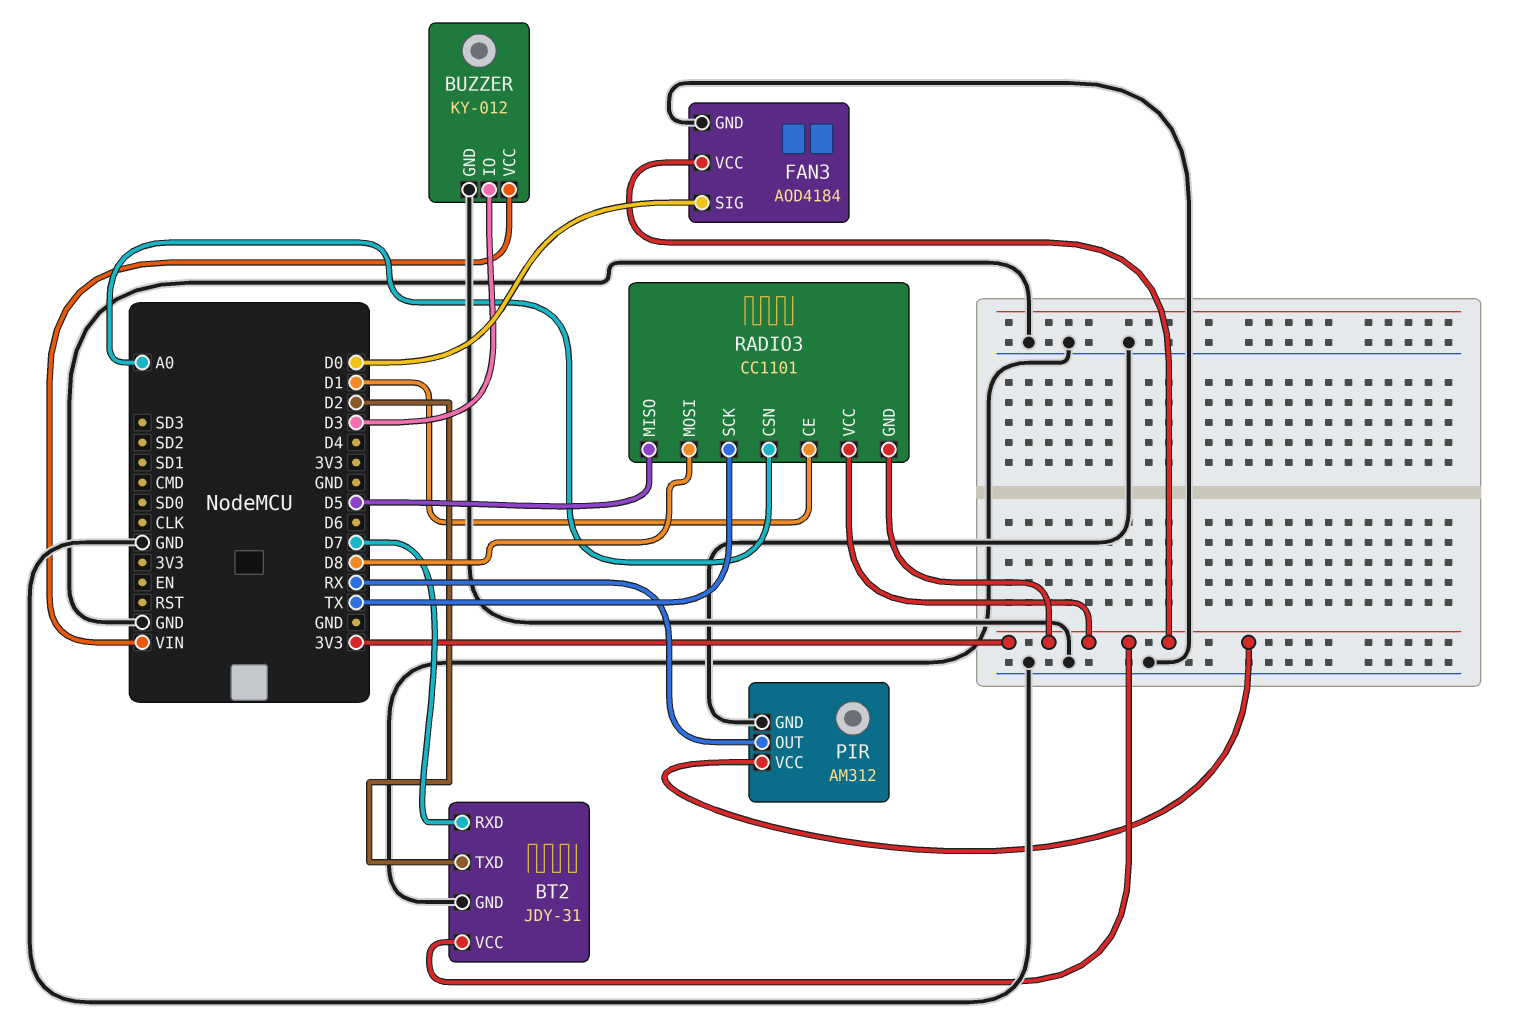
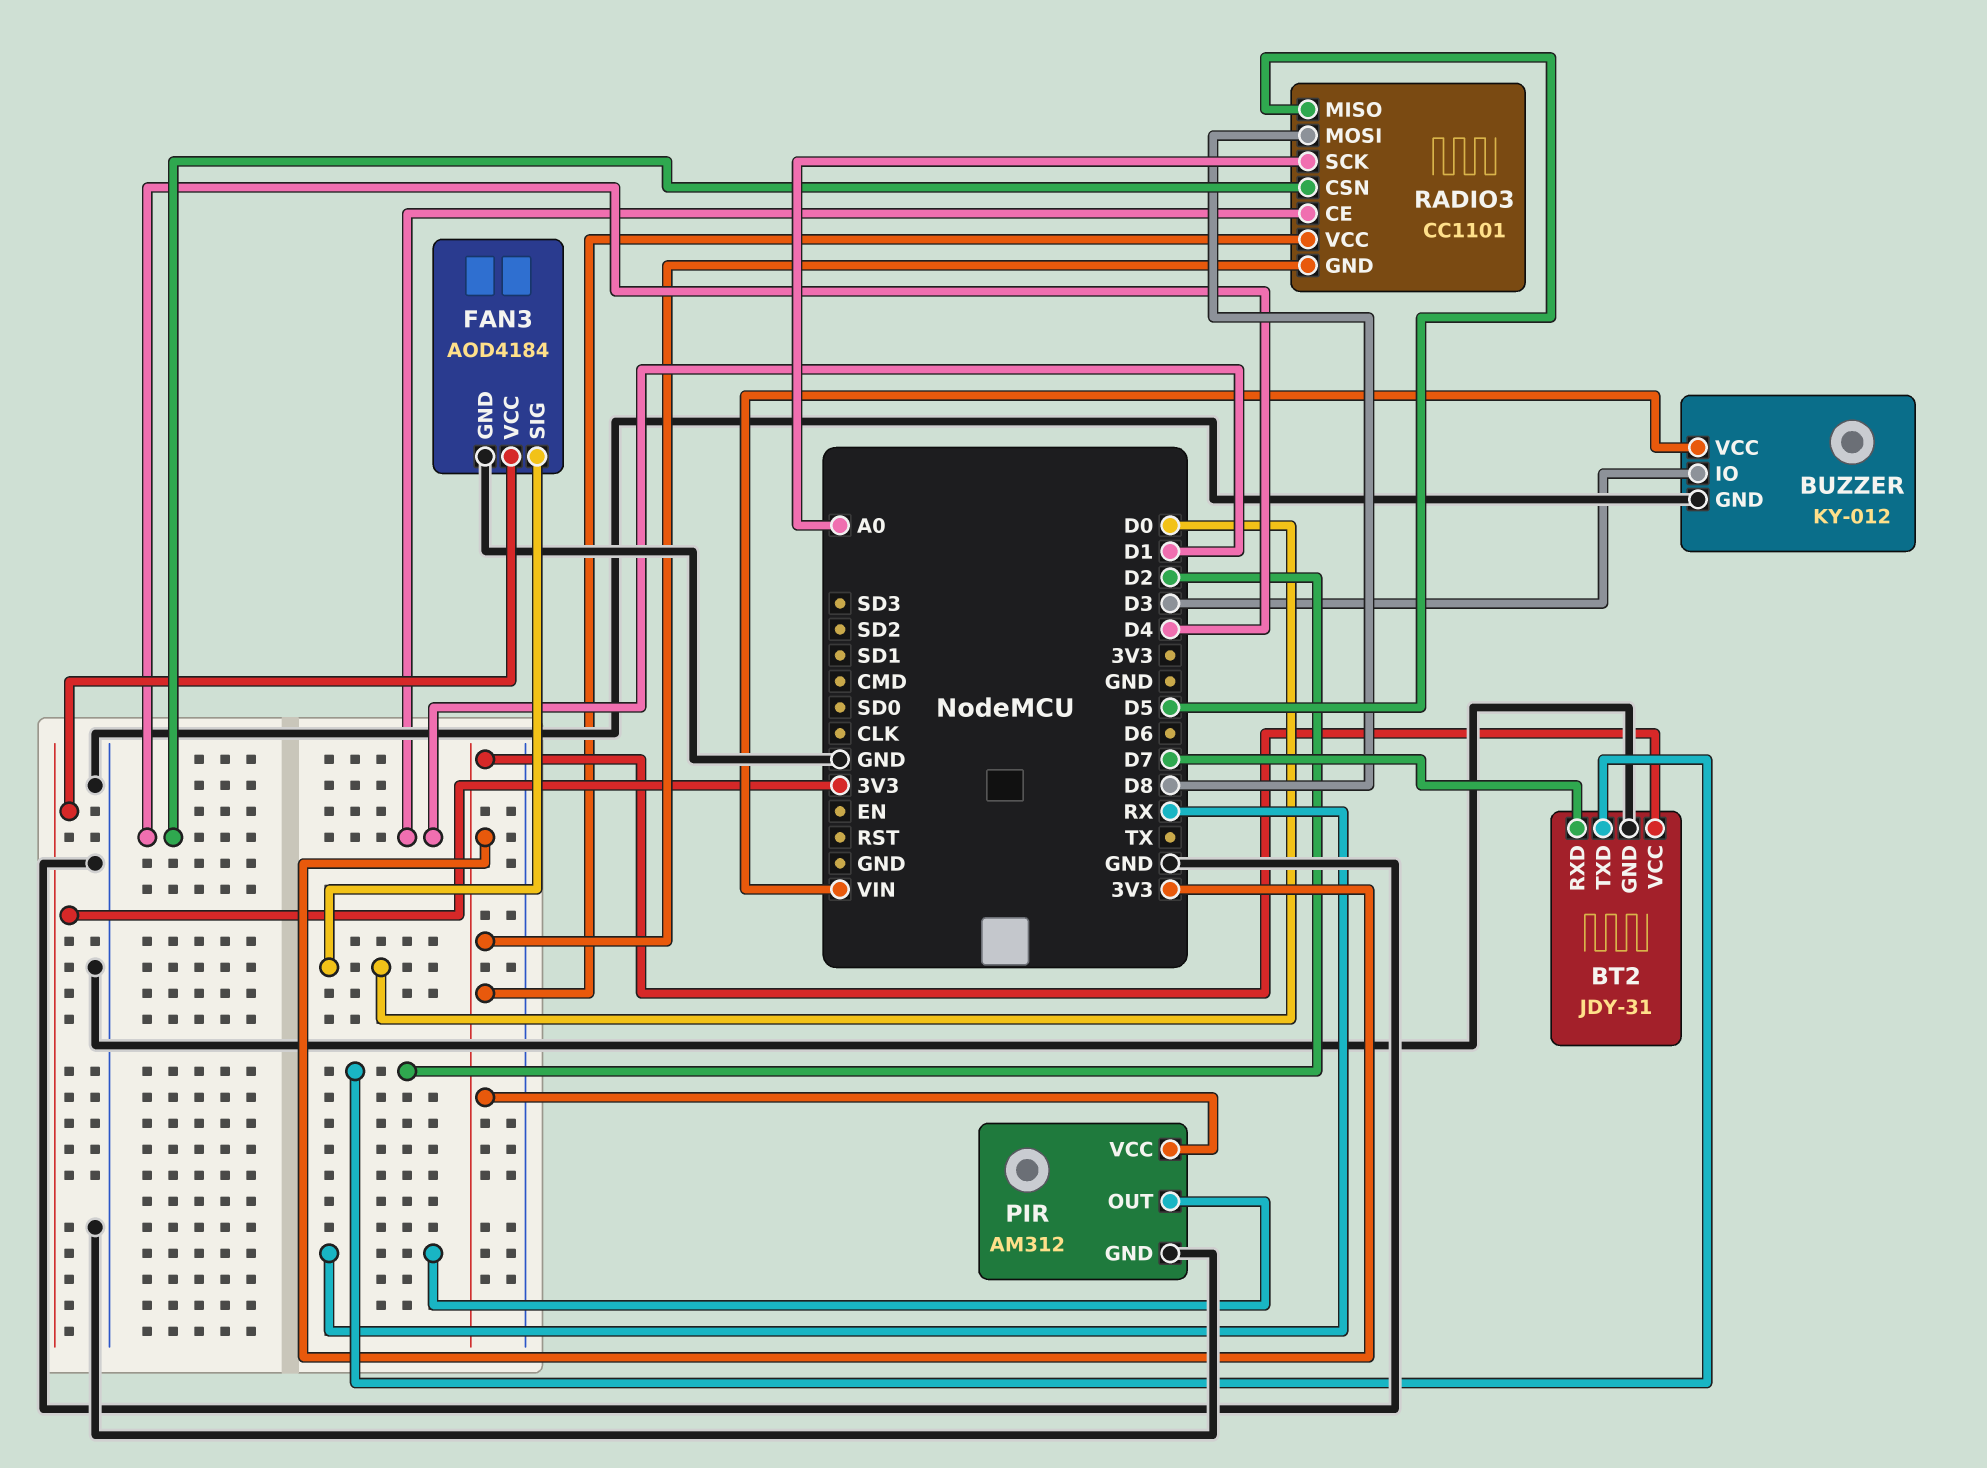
RADIO3 pin CSN: A0 -> D4
RADIO3 pin SCK: TX -> A0

